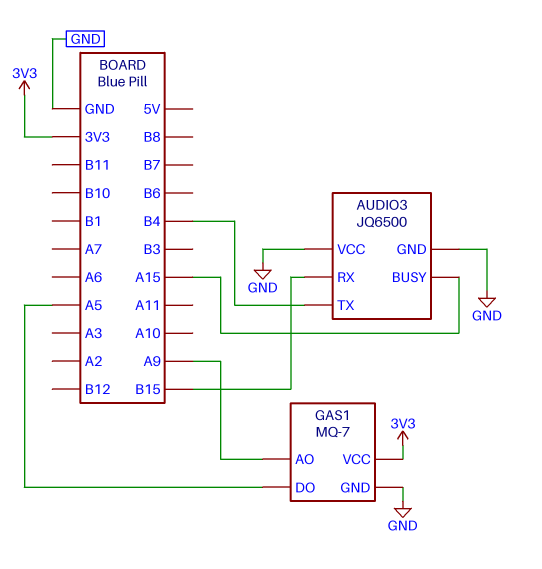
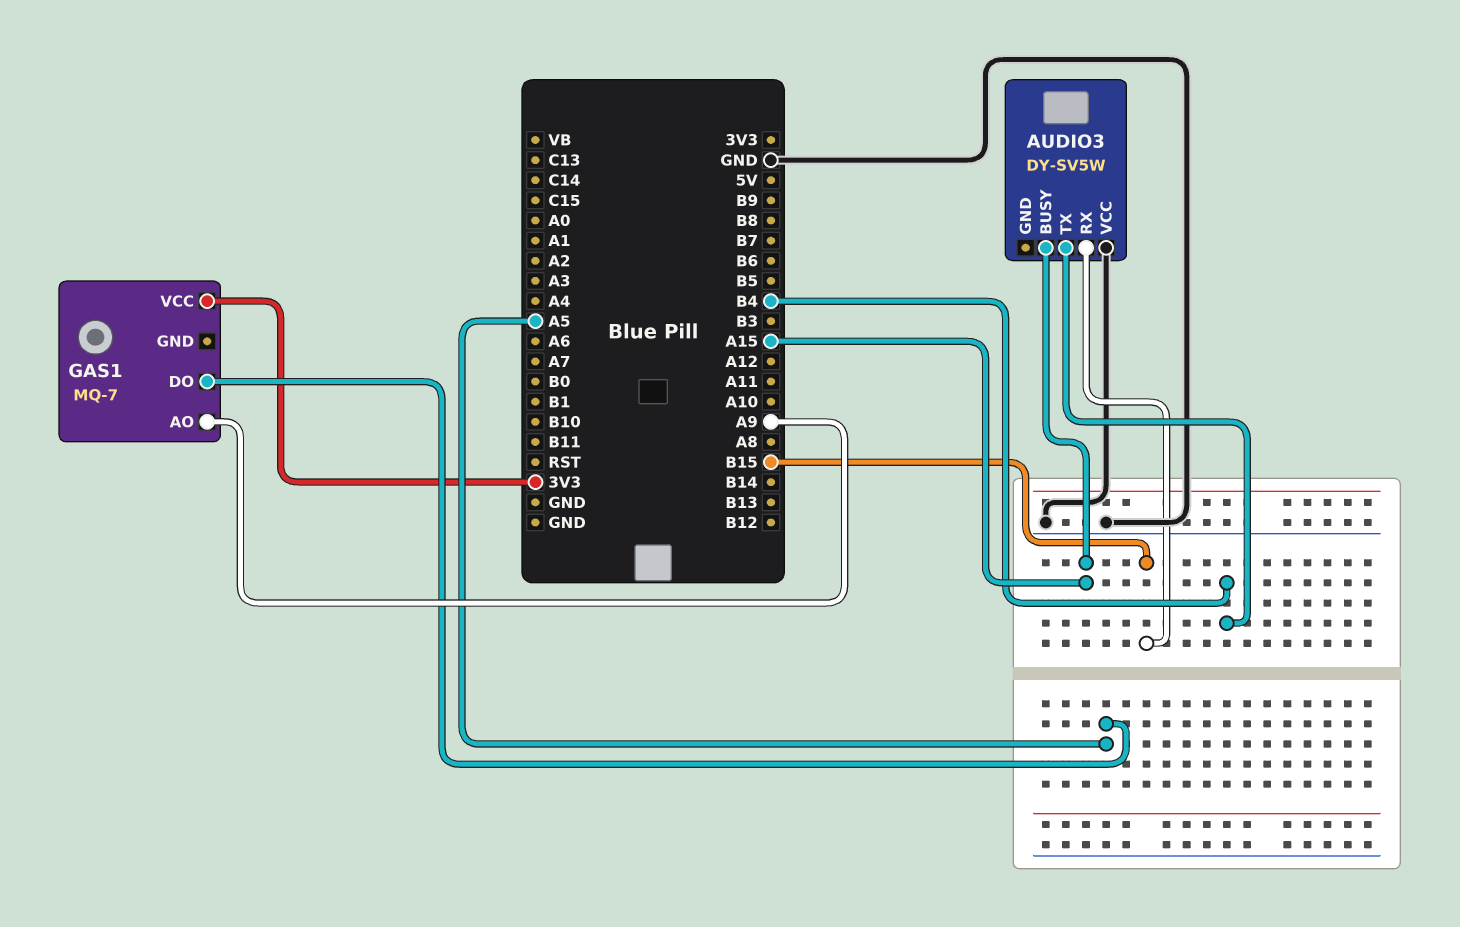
AUDIO3: JQ6500 -> DY-SV5W
AUDIO3 pin GND: GND -> none
GAS1 pin GND: GND -> none

